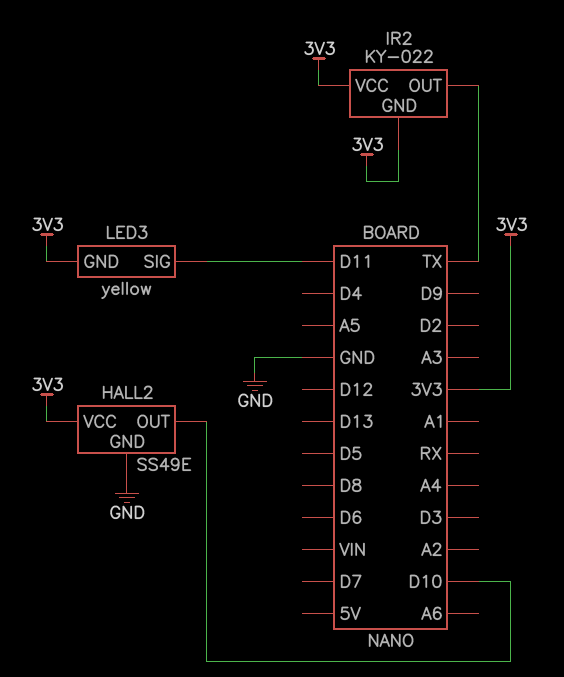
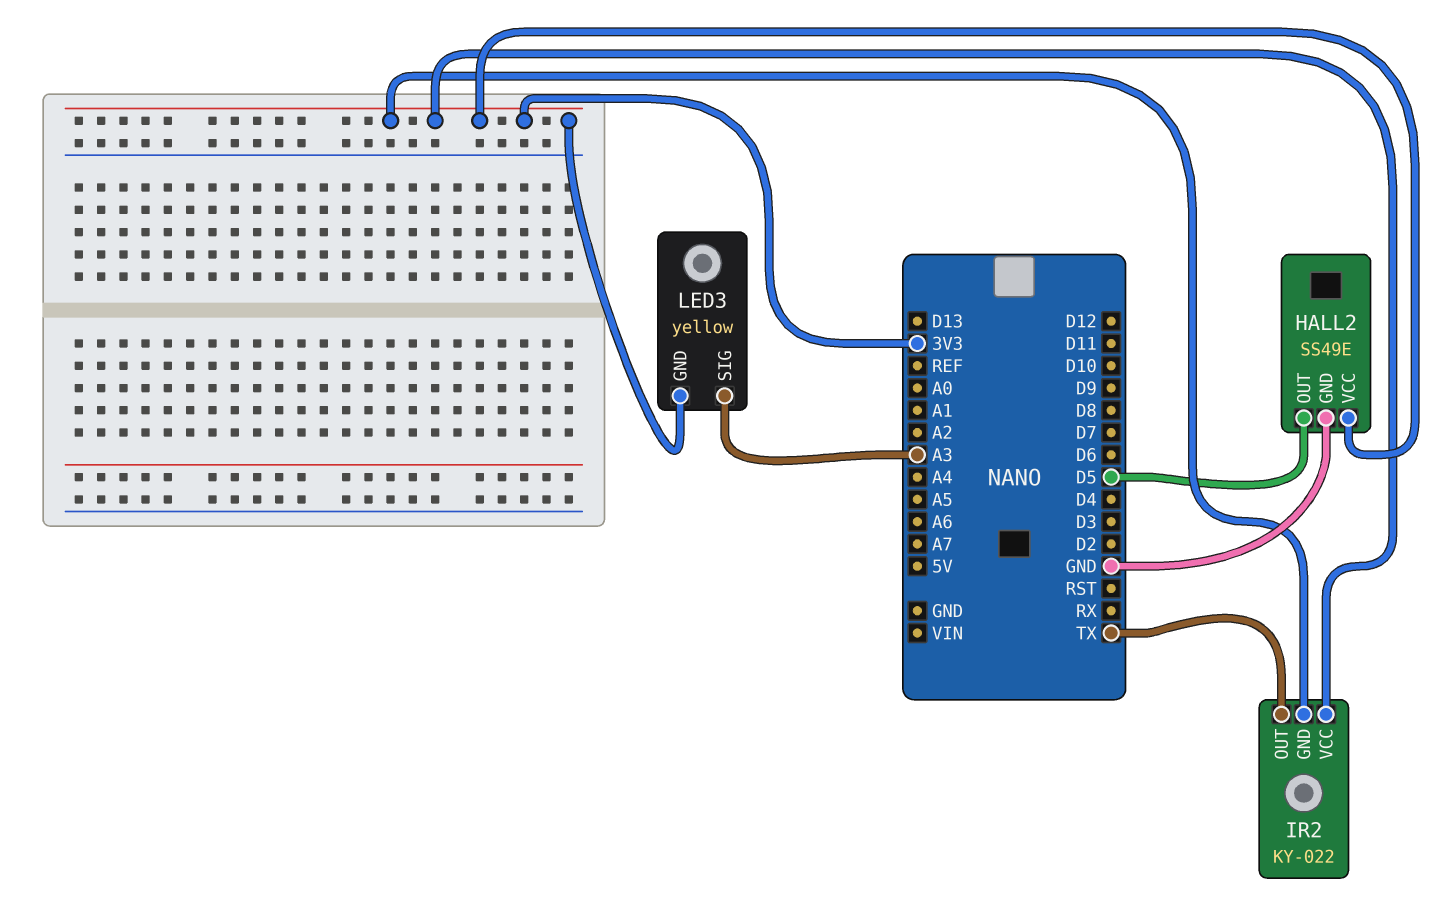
HALL2 pin OUT: D10 -> D5
LED3 pin SIG: D11 -> A3

